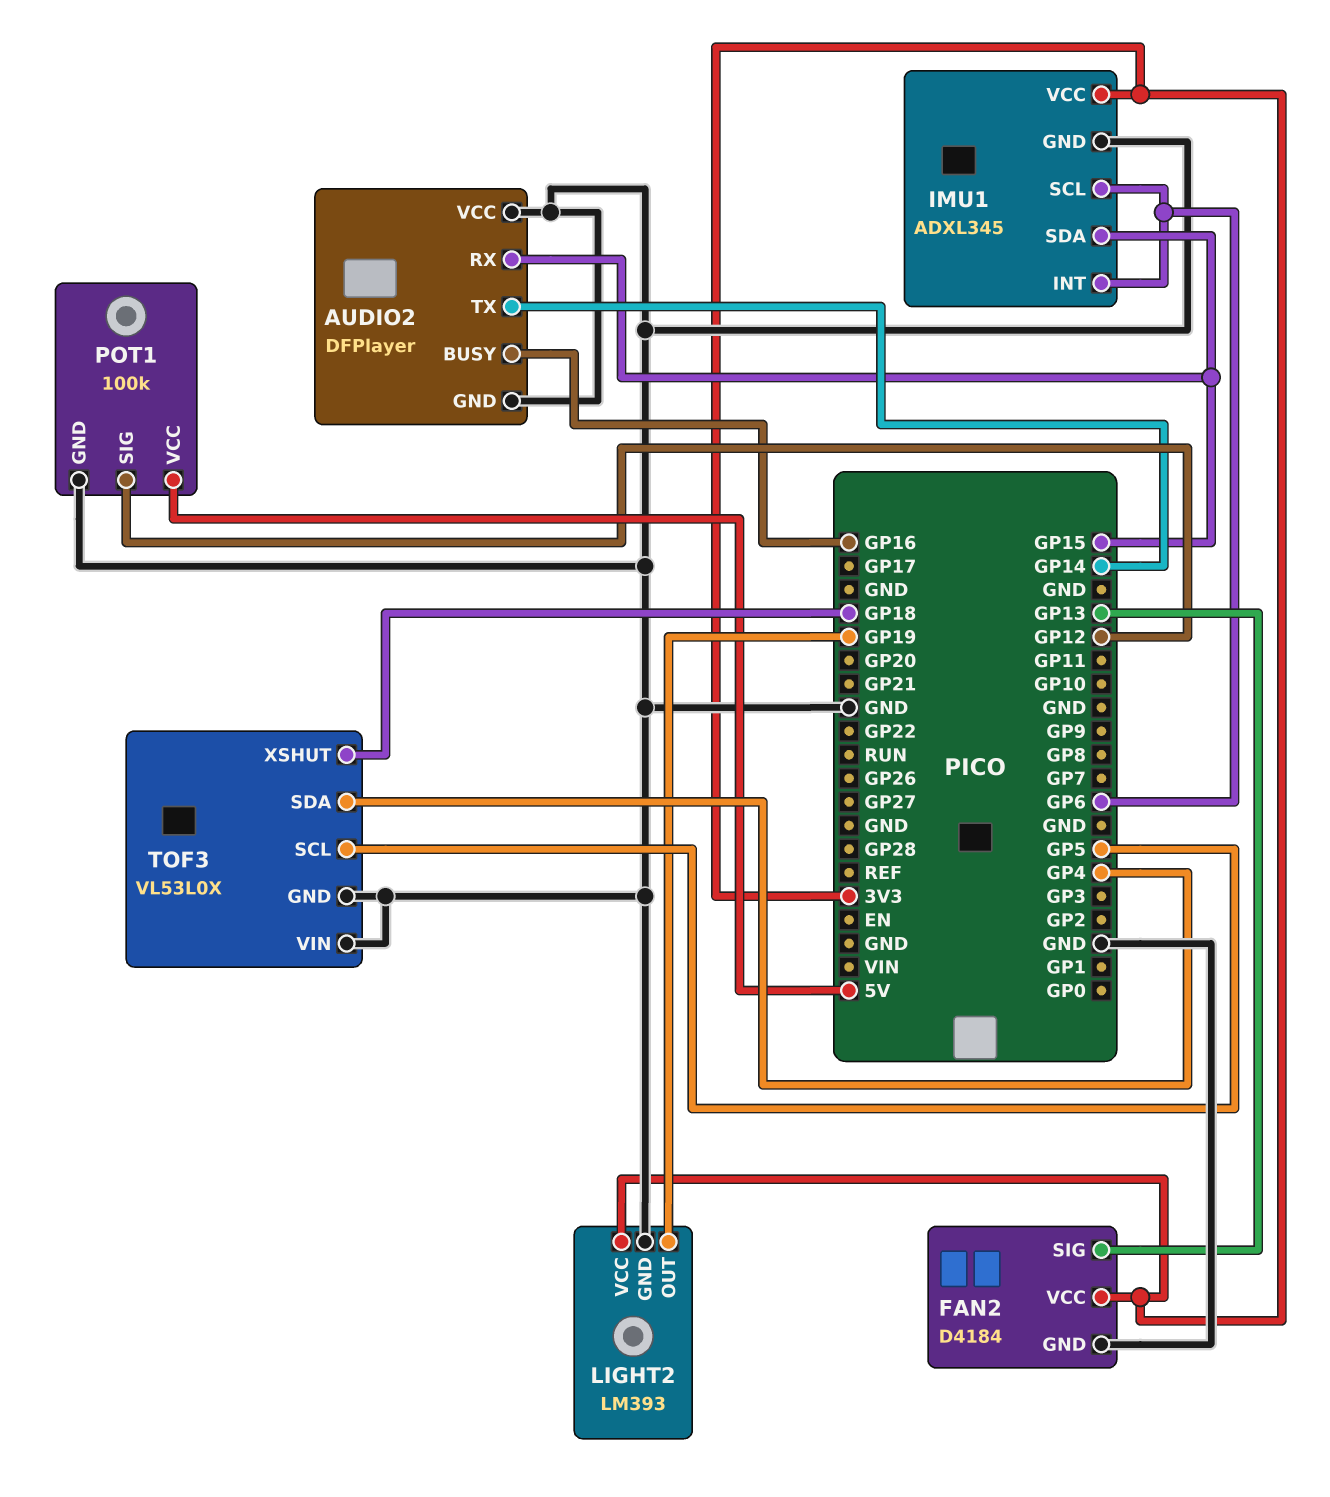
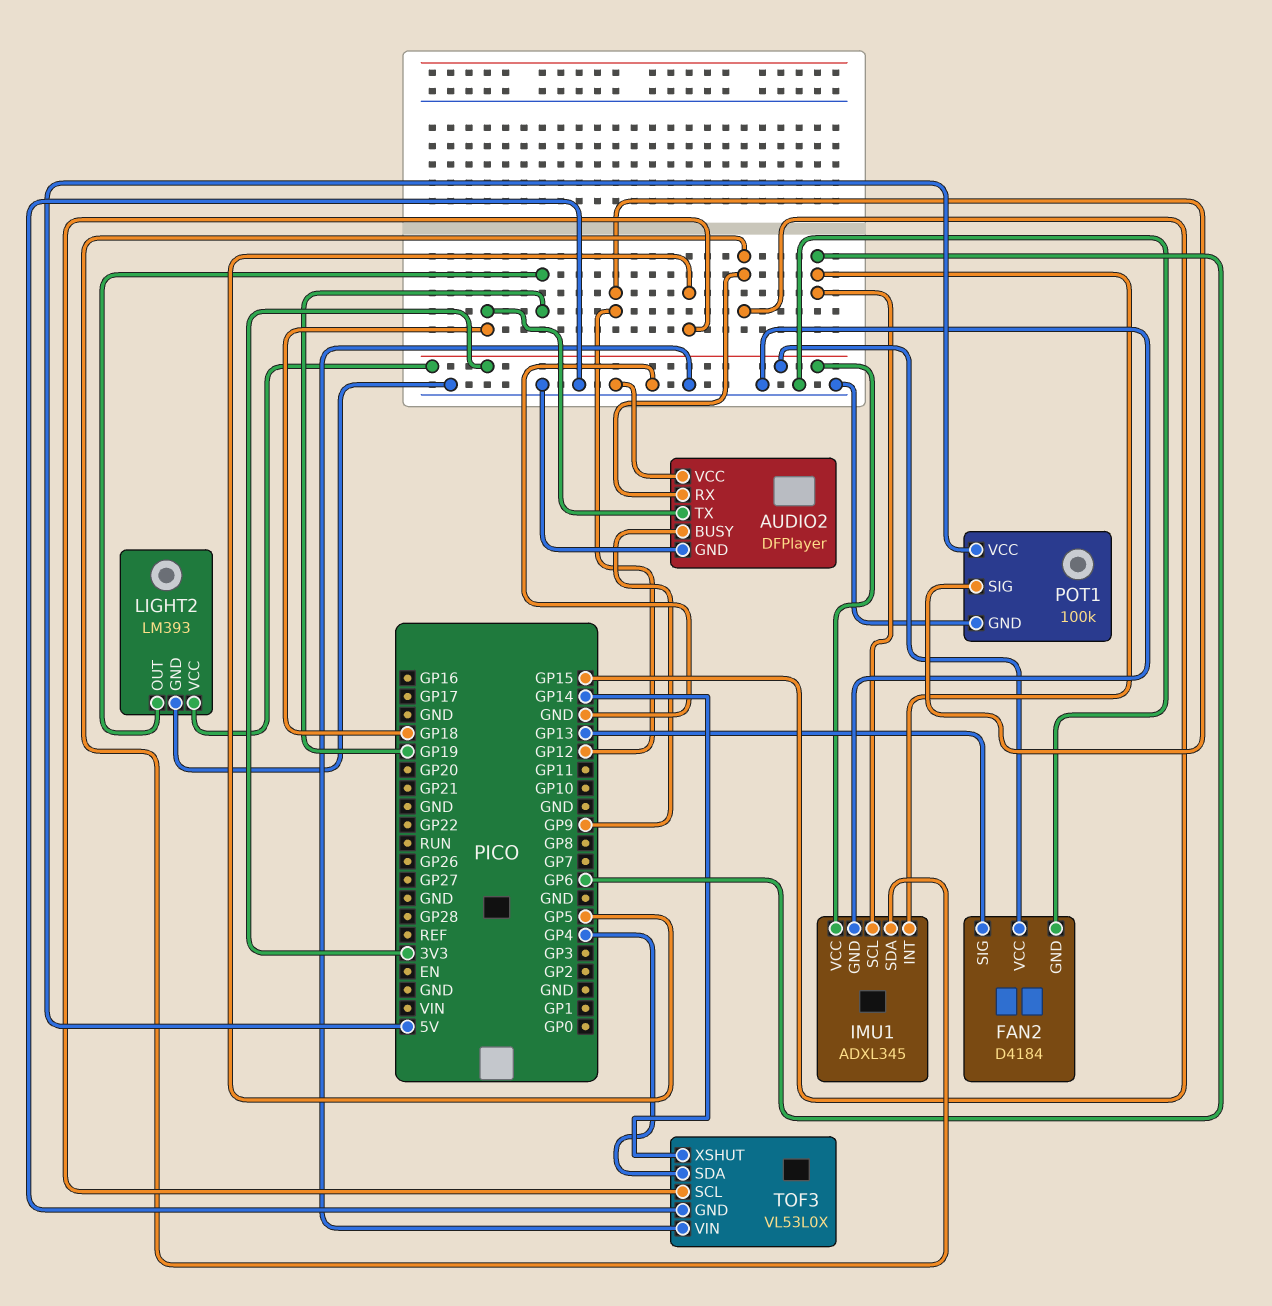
AUDIO2 pin BUSY: GP16 -> GP9
AUDIO2 pin TX: GP14 -> GP18
TOF3 pin XSHUT: GP18 -> GP14

